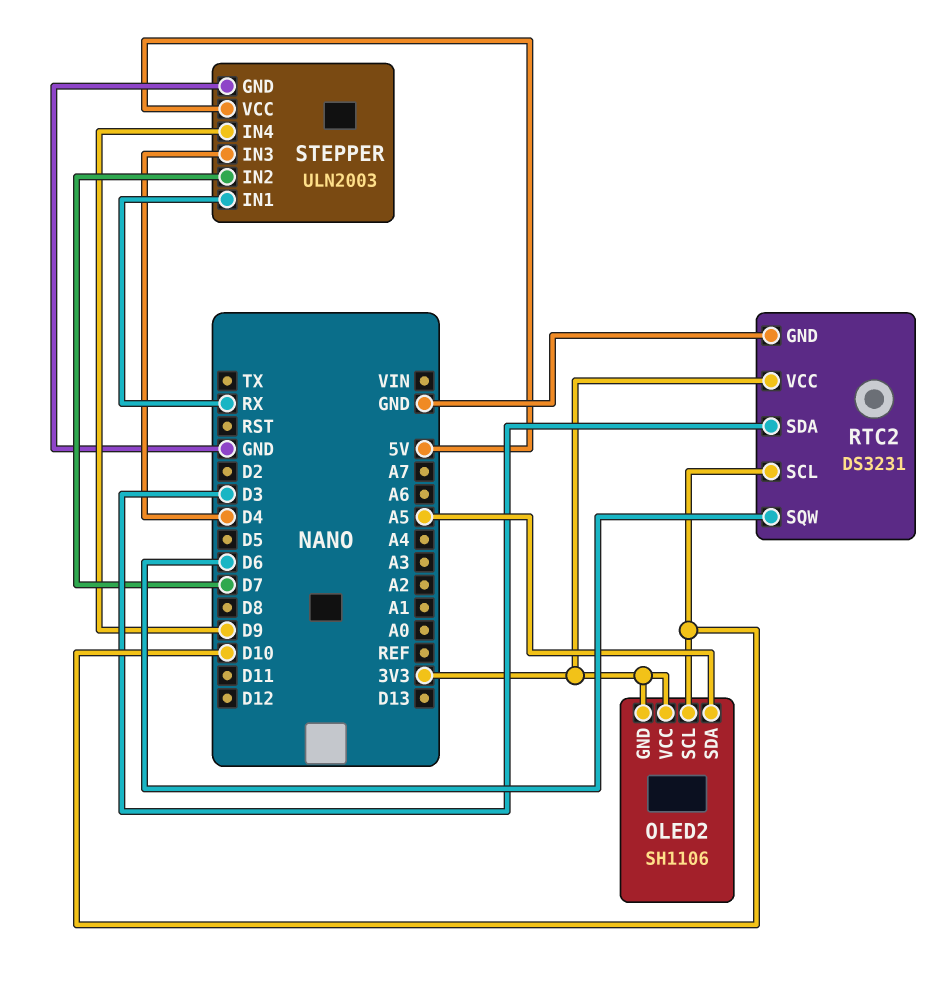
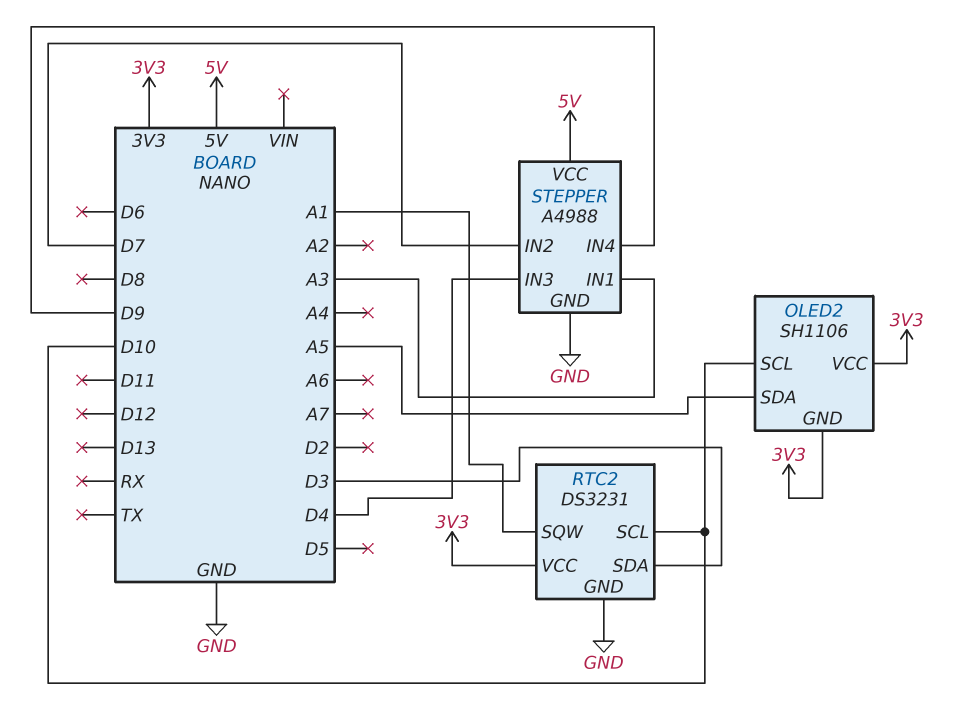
RTC2 pin SQW: D6 -> A1
STEPPER: ULN2003 -> A4988
STEPPER pin IN1: RX -> A3

